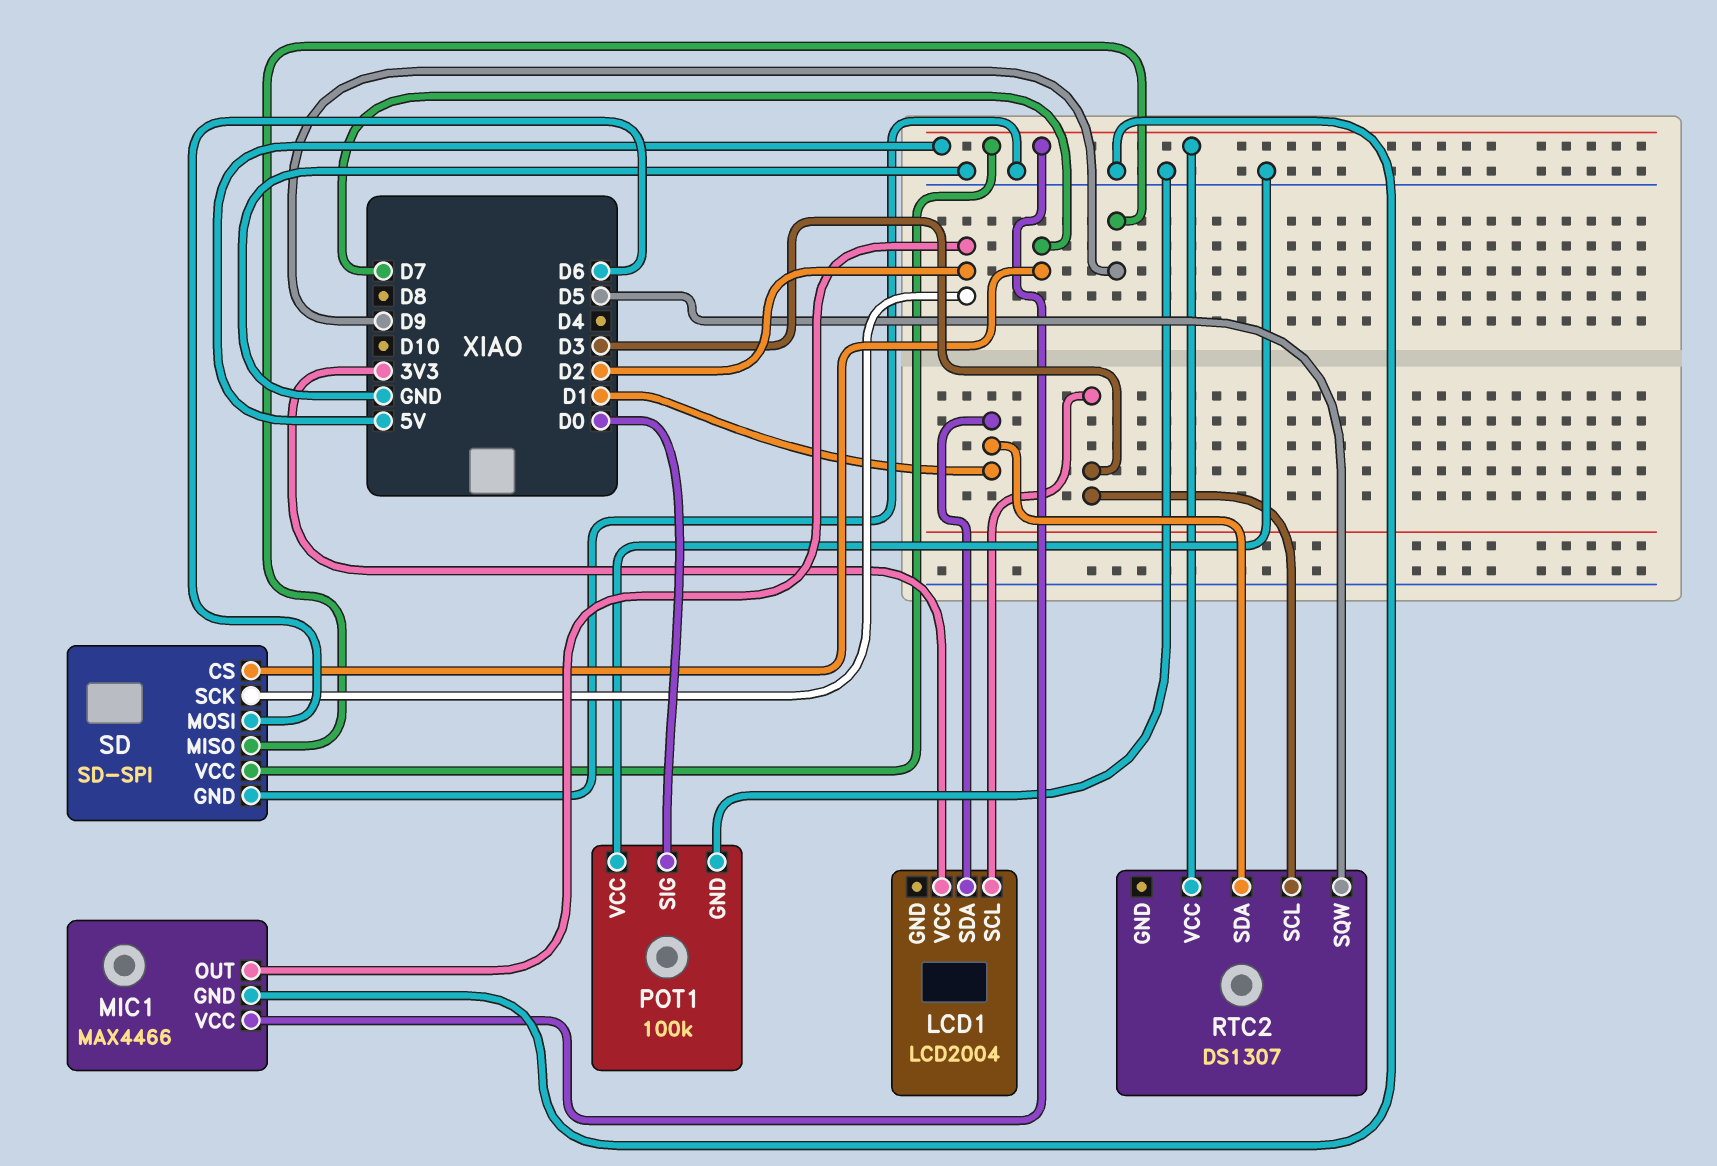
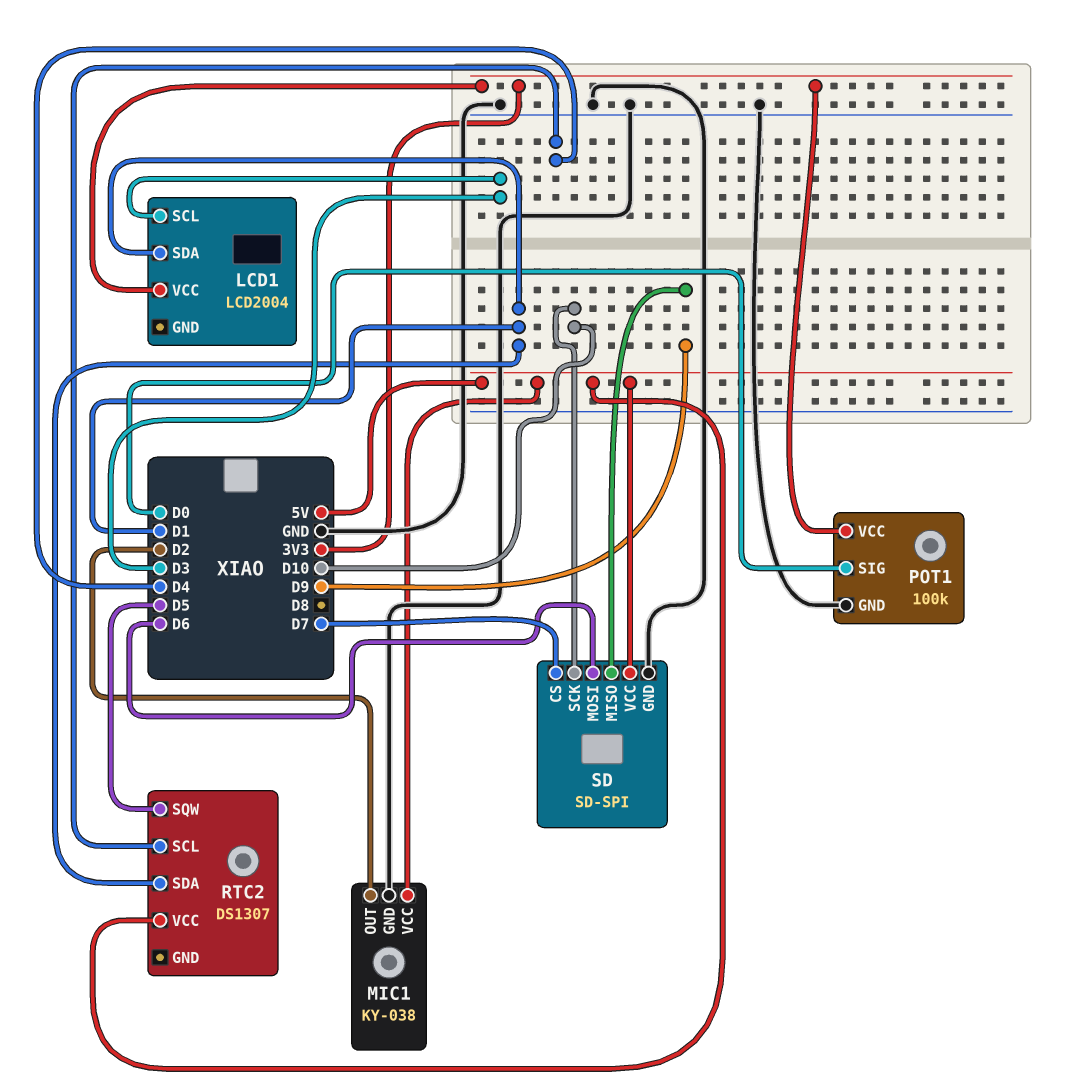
MIC1: MAX4466 -> KY-038
POT1 pin VCC: GND -> 3V3
RTC2 pin SCL: D3 -> D4
SD pin SCK: D2 -> D10

